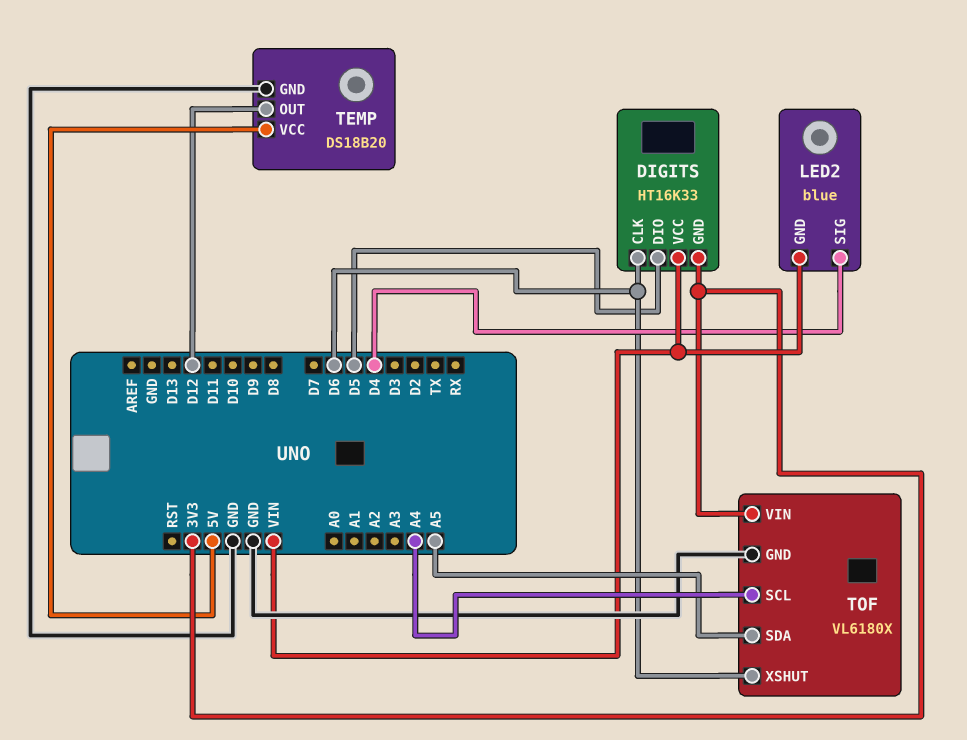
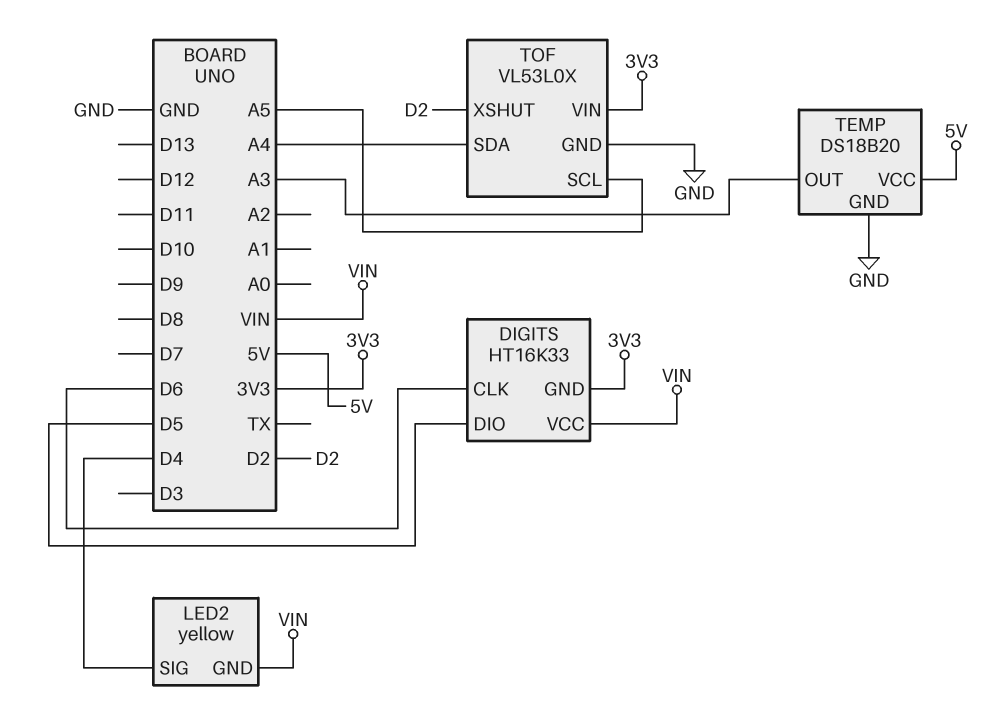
LED2: blue -> yellow
TEMP pin OUT: D12 -> A3
TOF: VL6180X -> VL53L0X
TOF pin SCL: A4 -> A5
TOF pin SDA: A5 -> A4
TOF pin XSHUT: D6 -> D2

